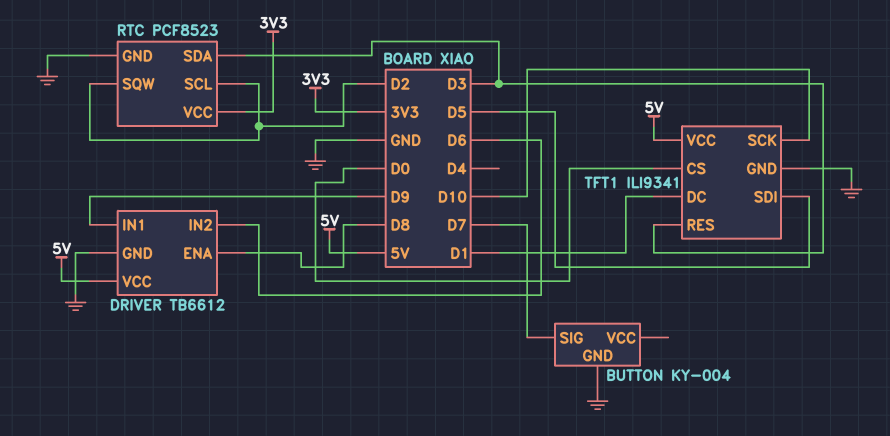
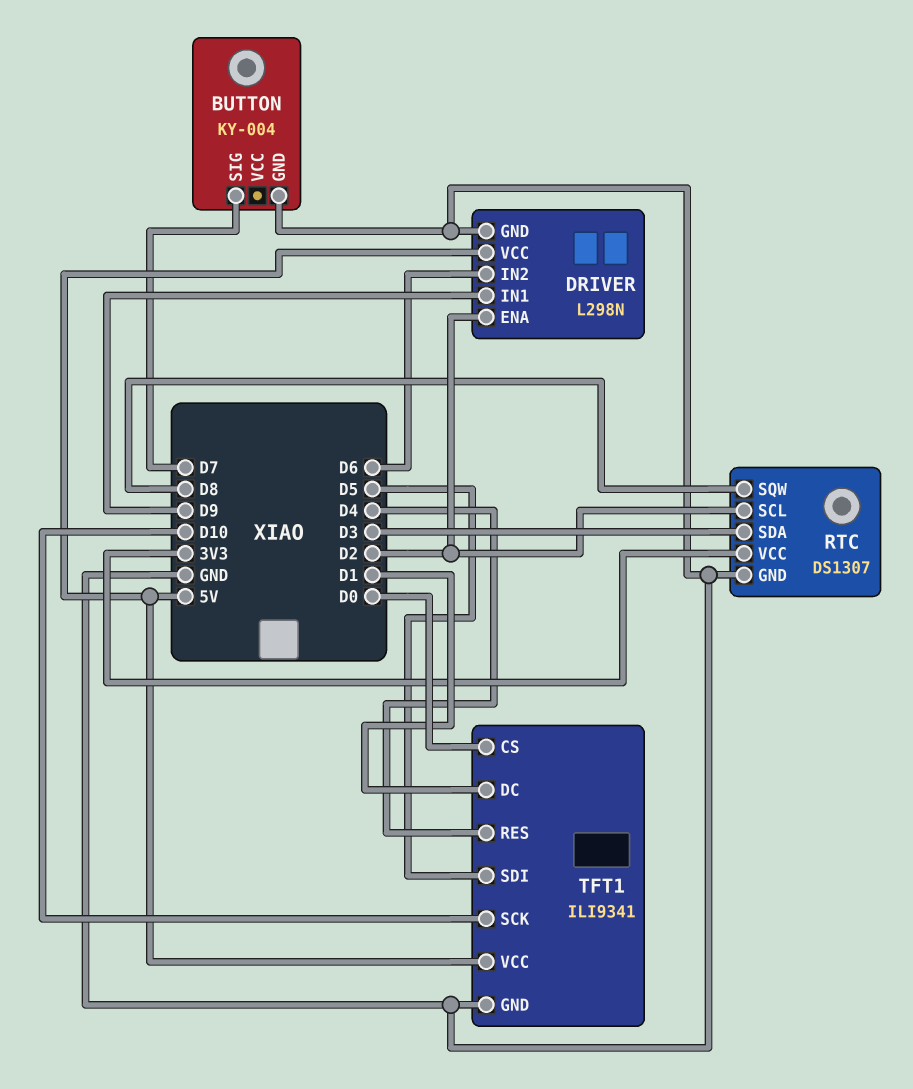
DRIVER: TB6612 -> L298N
DRIVER pin ENA: D8 -> D2
RTC: PCF8523 -> DS1307
RTC pin SQW: D2 -> D8
TFT1 pin RES: D3 -> D4

